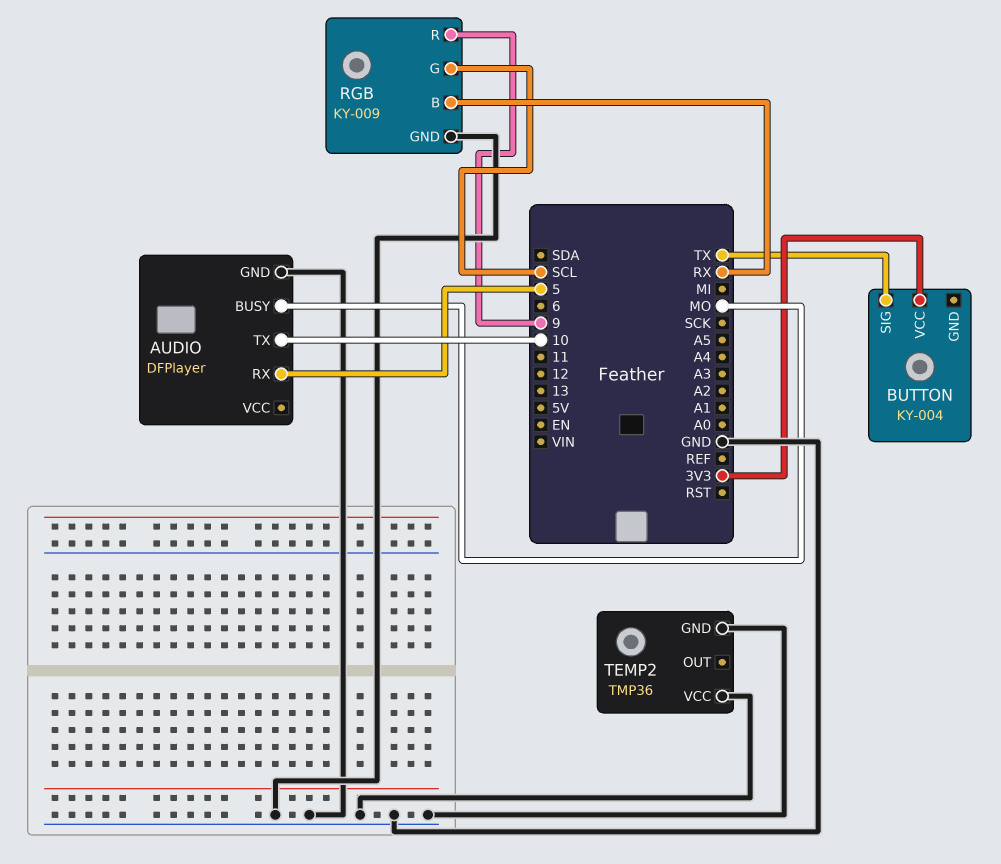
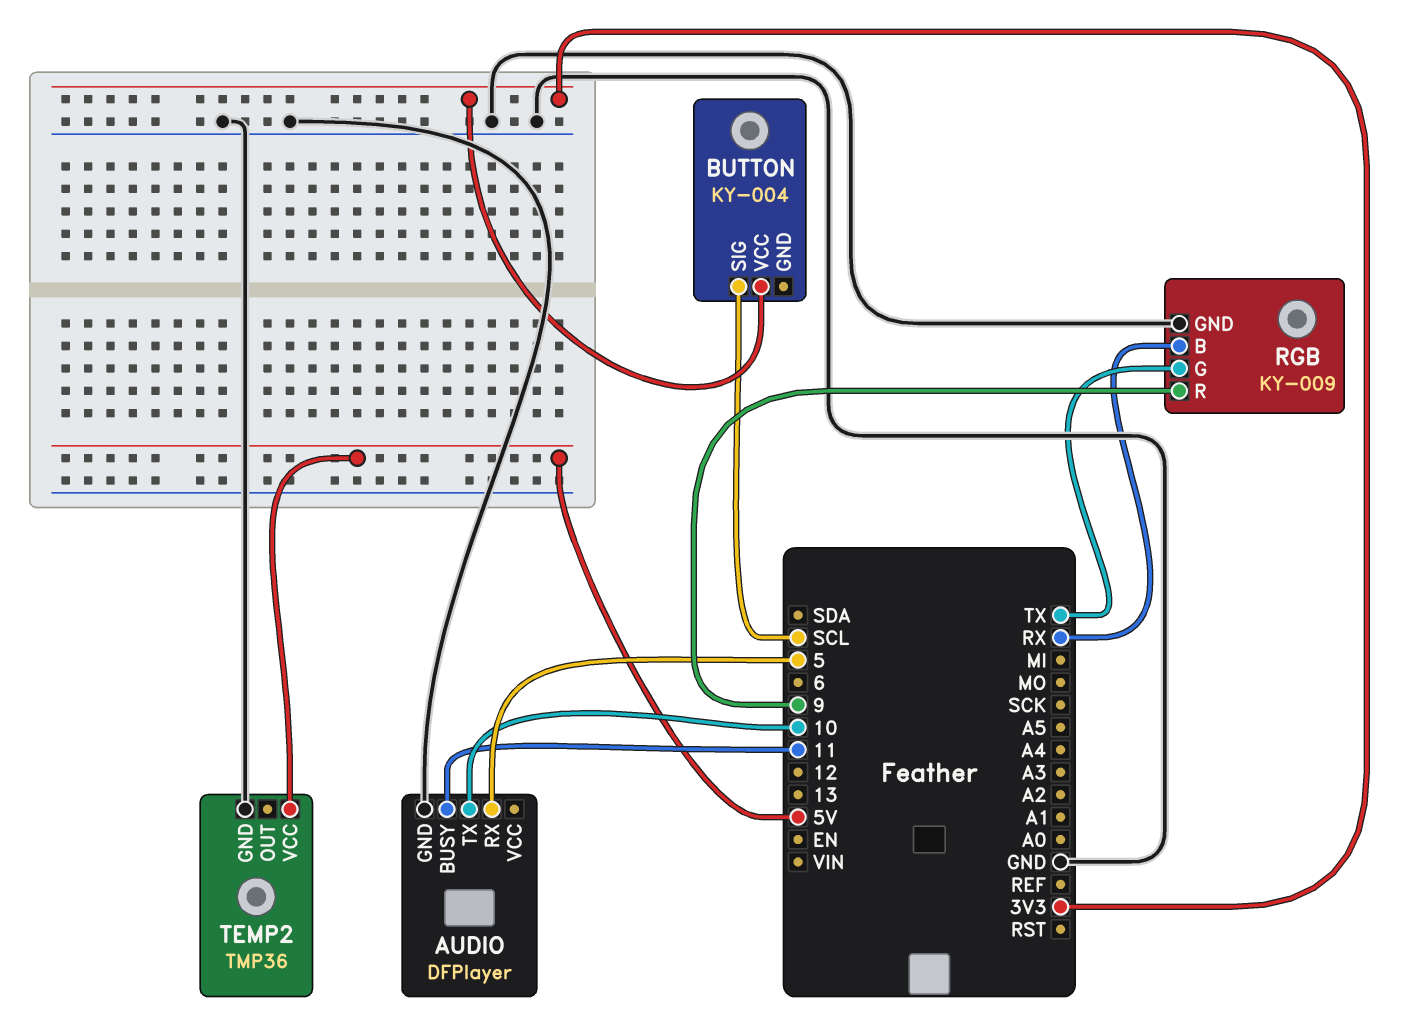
AUDIO pin BUSY: MO -> 11
BUTTON pin SIG: TX -> SCL
RGB pin G: SCL -> TX
TEMP2 pin VCC: GND -> 5V

